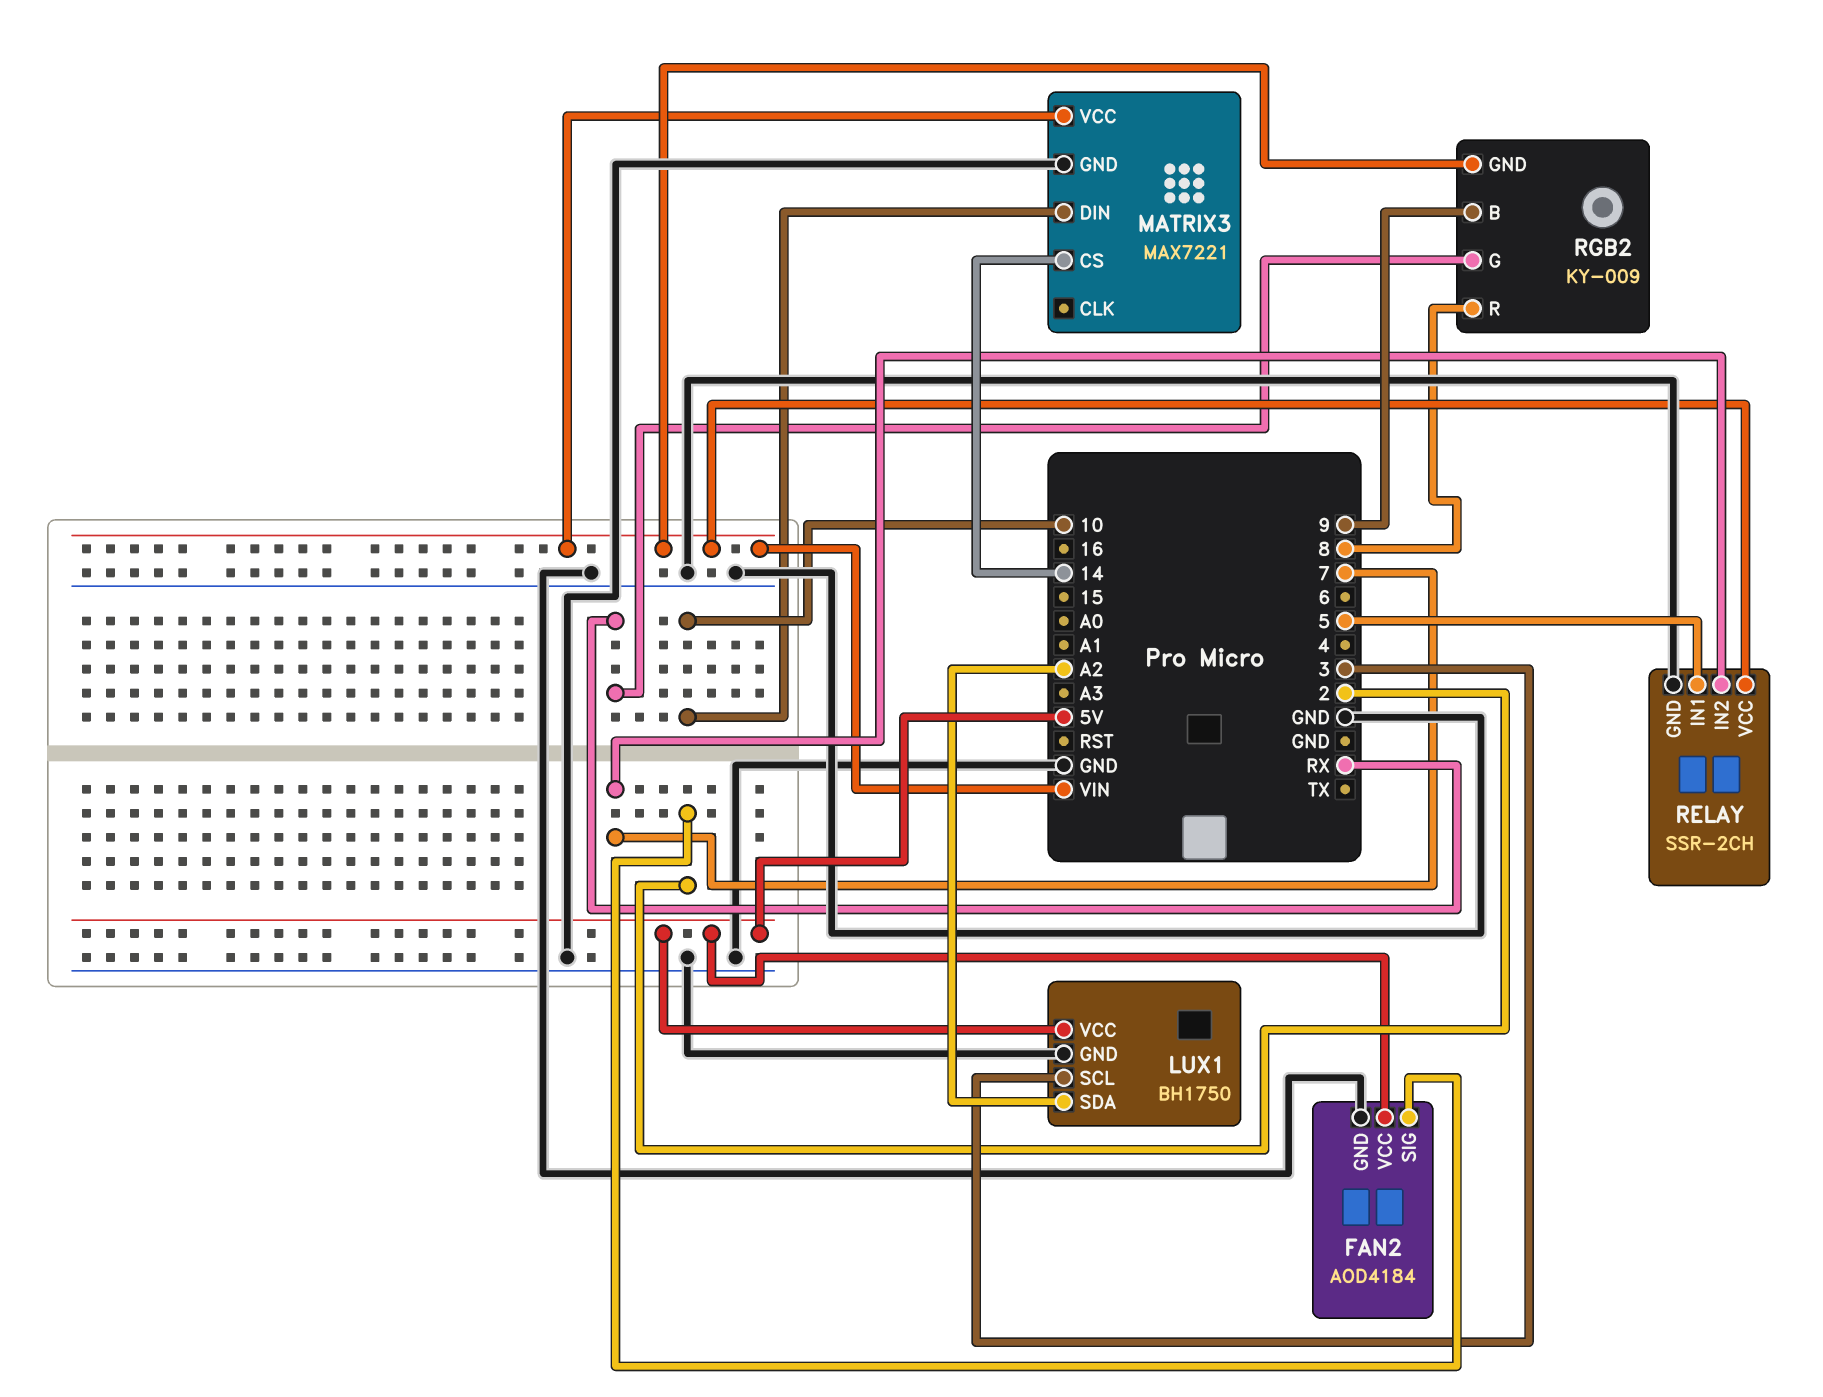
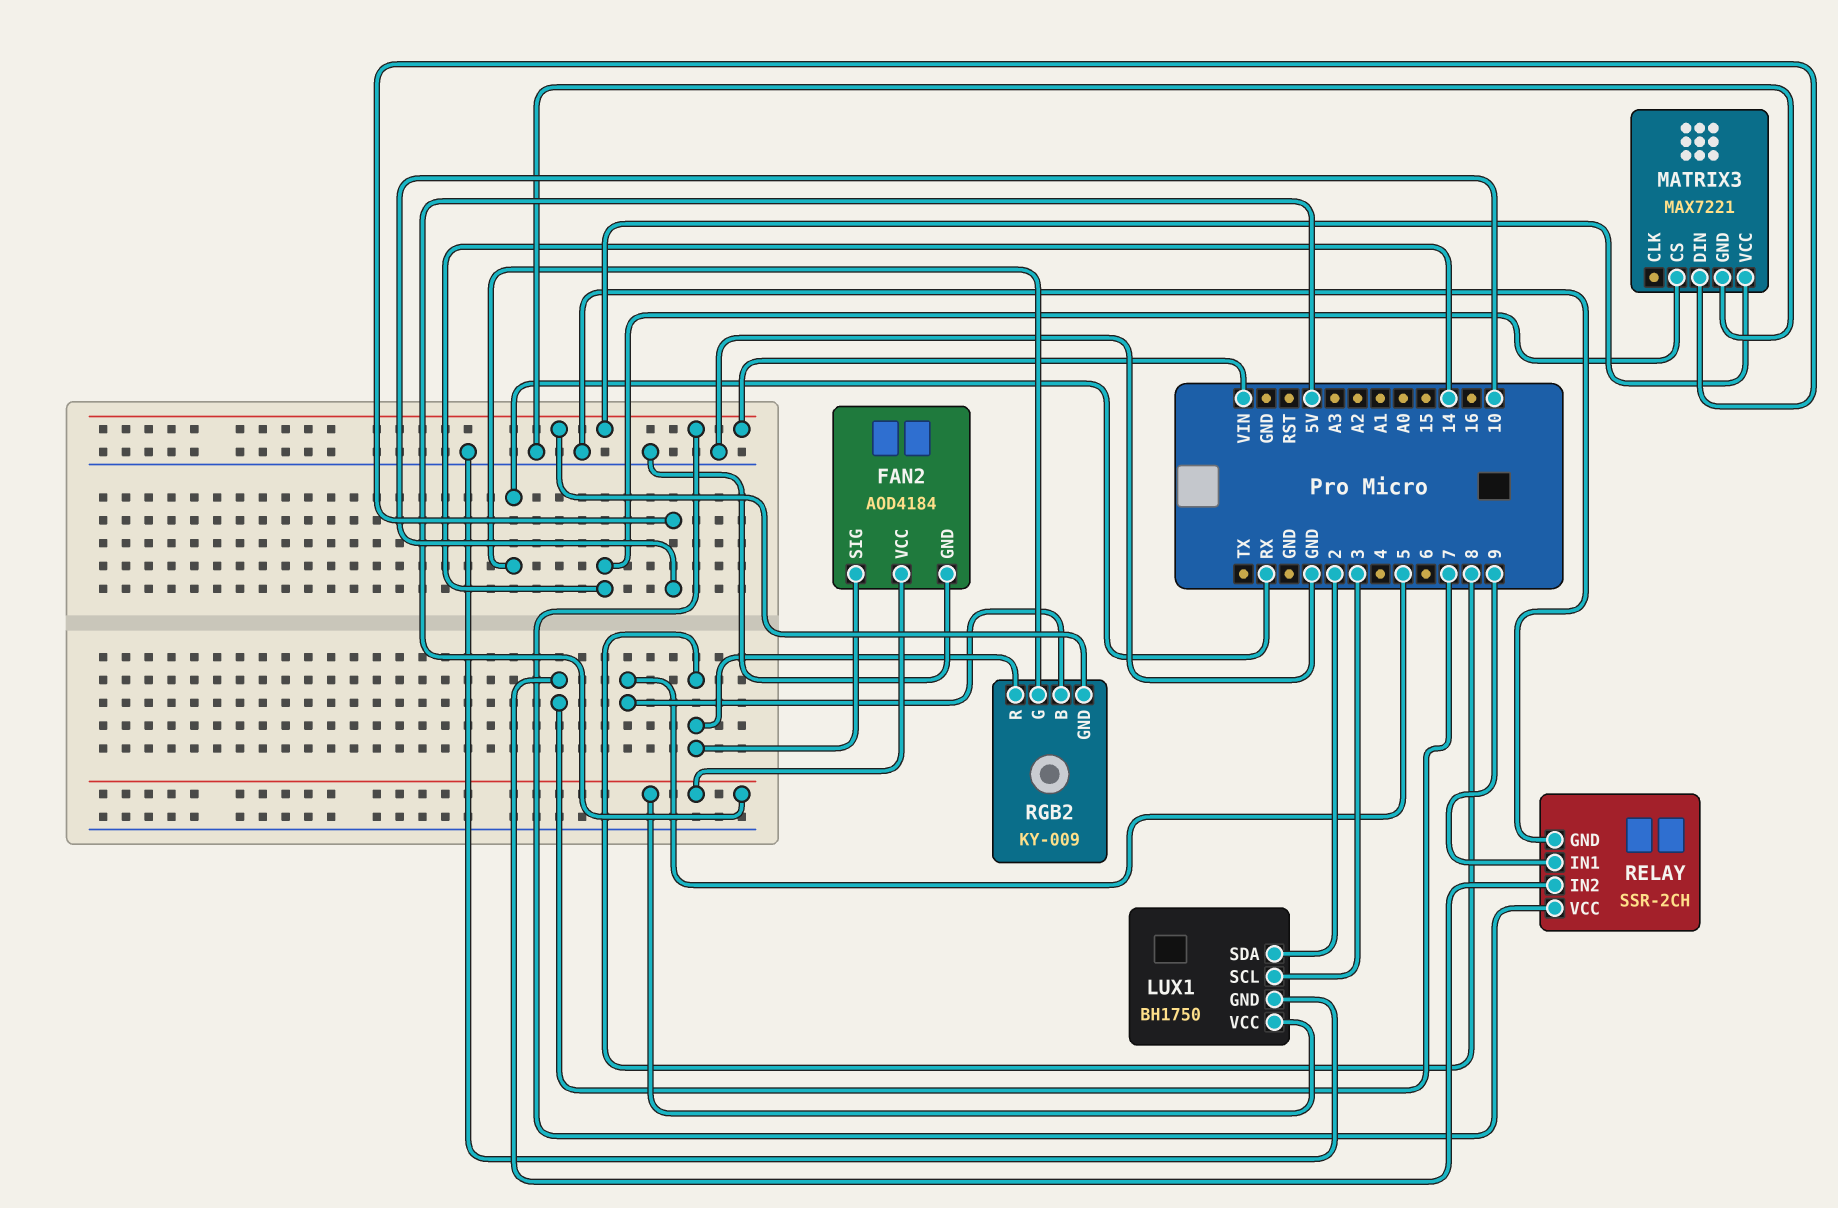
FAN2 pin SIG: 2 -> 8
LUX1 pin SDA: A2 -> 2
RELAY pin IN1: 5 -> 9
RGB2 pin B: 9 -> 5

